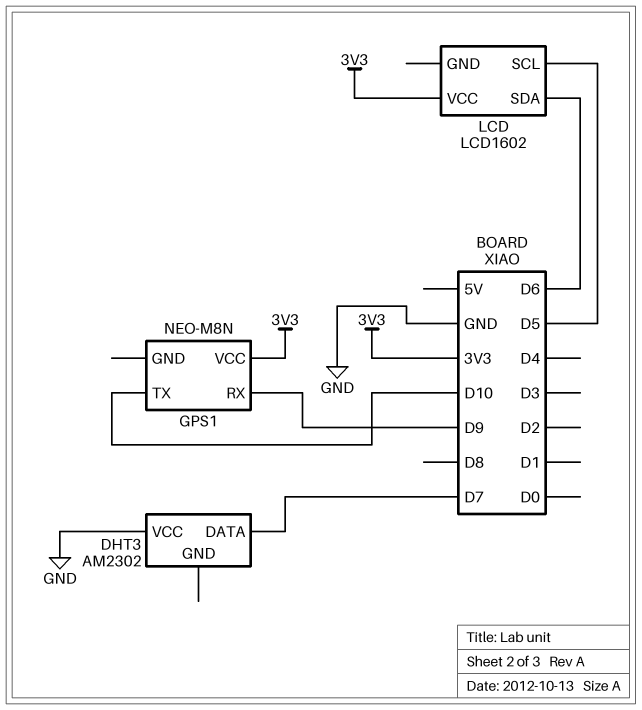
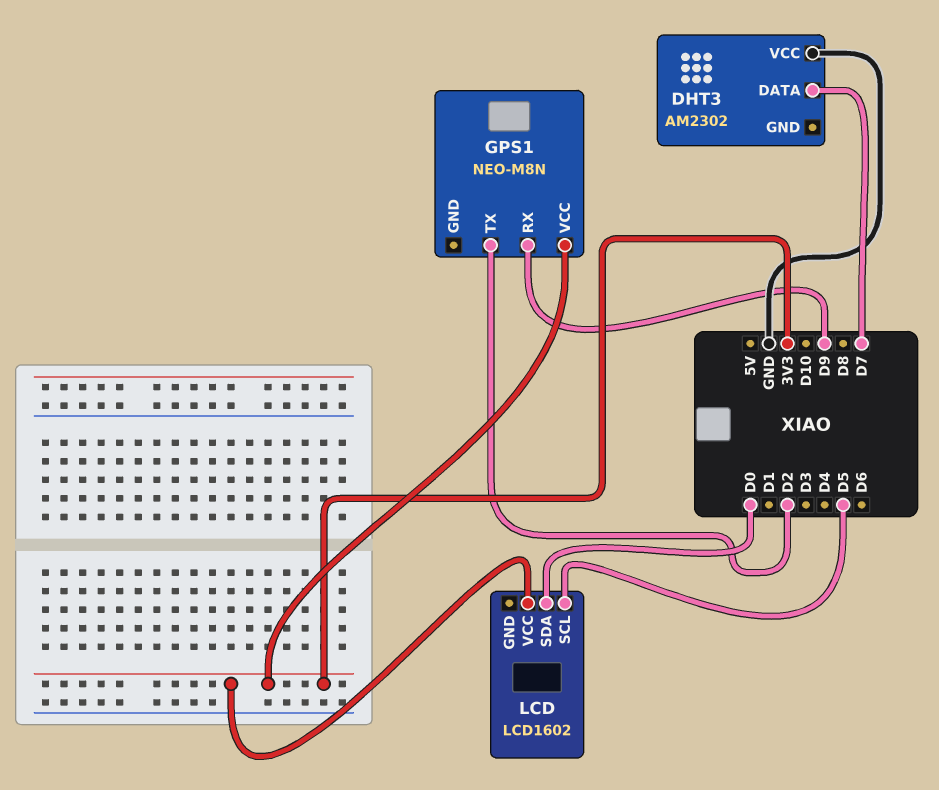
GPS1 pin TX: D10 -> D2
LCD pin SDA: D6 -> D0

